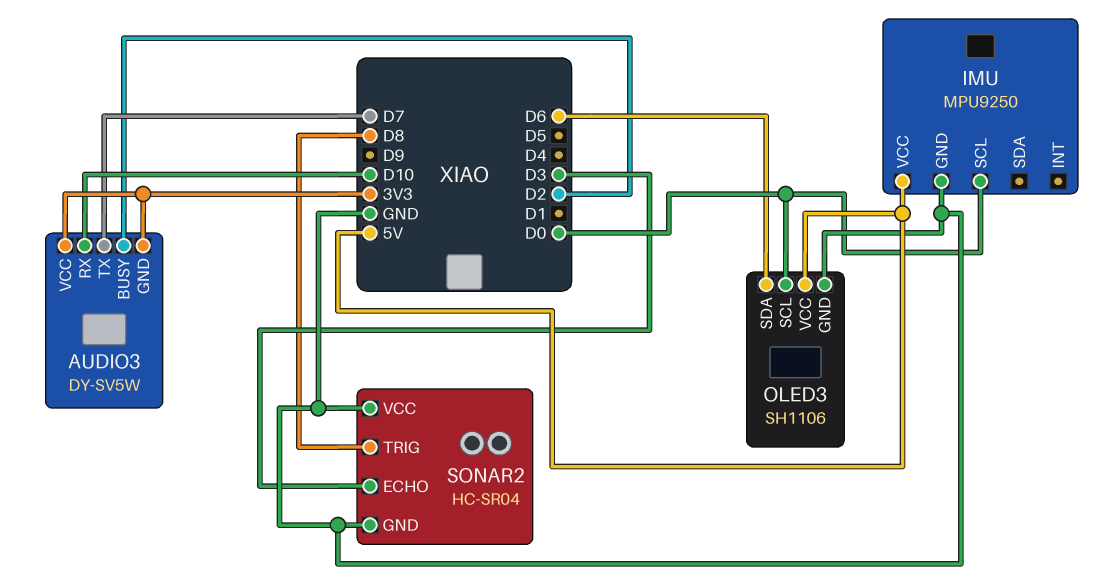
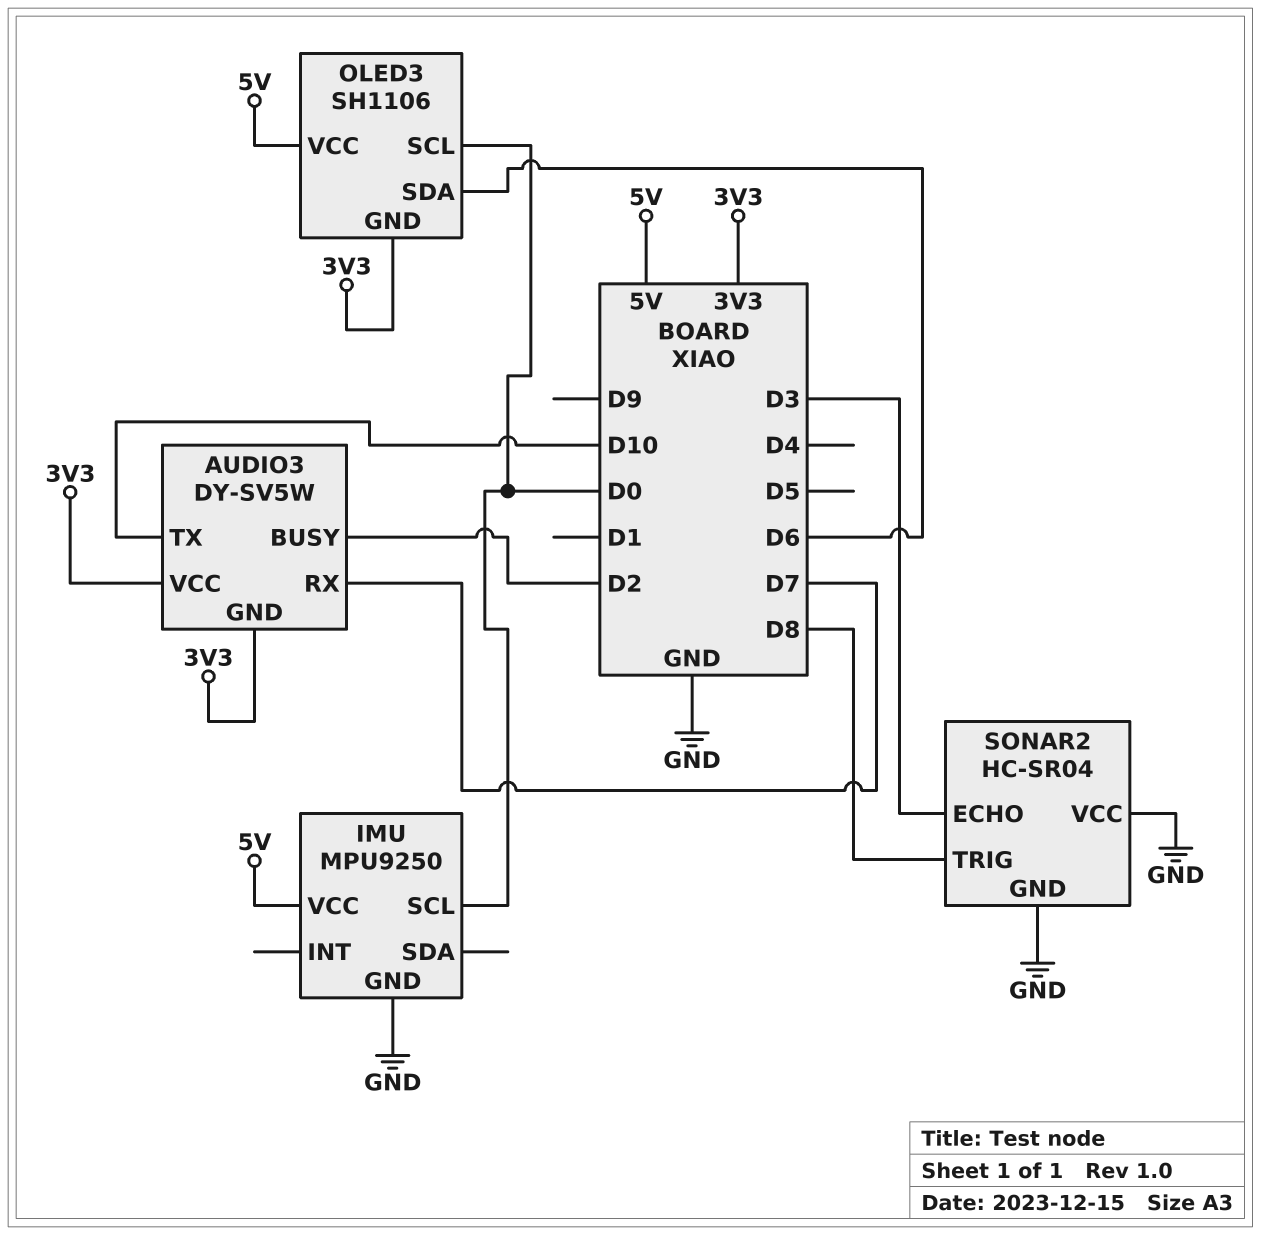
AUDIO3 pin RX: D10 -> D7
AUDIO3 pin TX: D7 -> D10
OLED3 pin GND: GND -> 3V3

